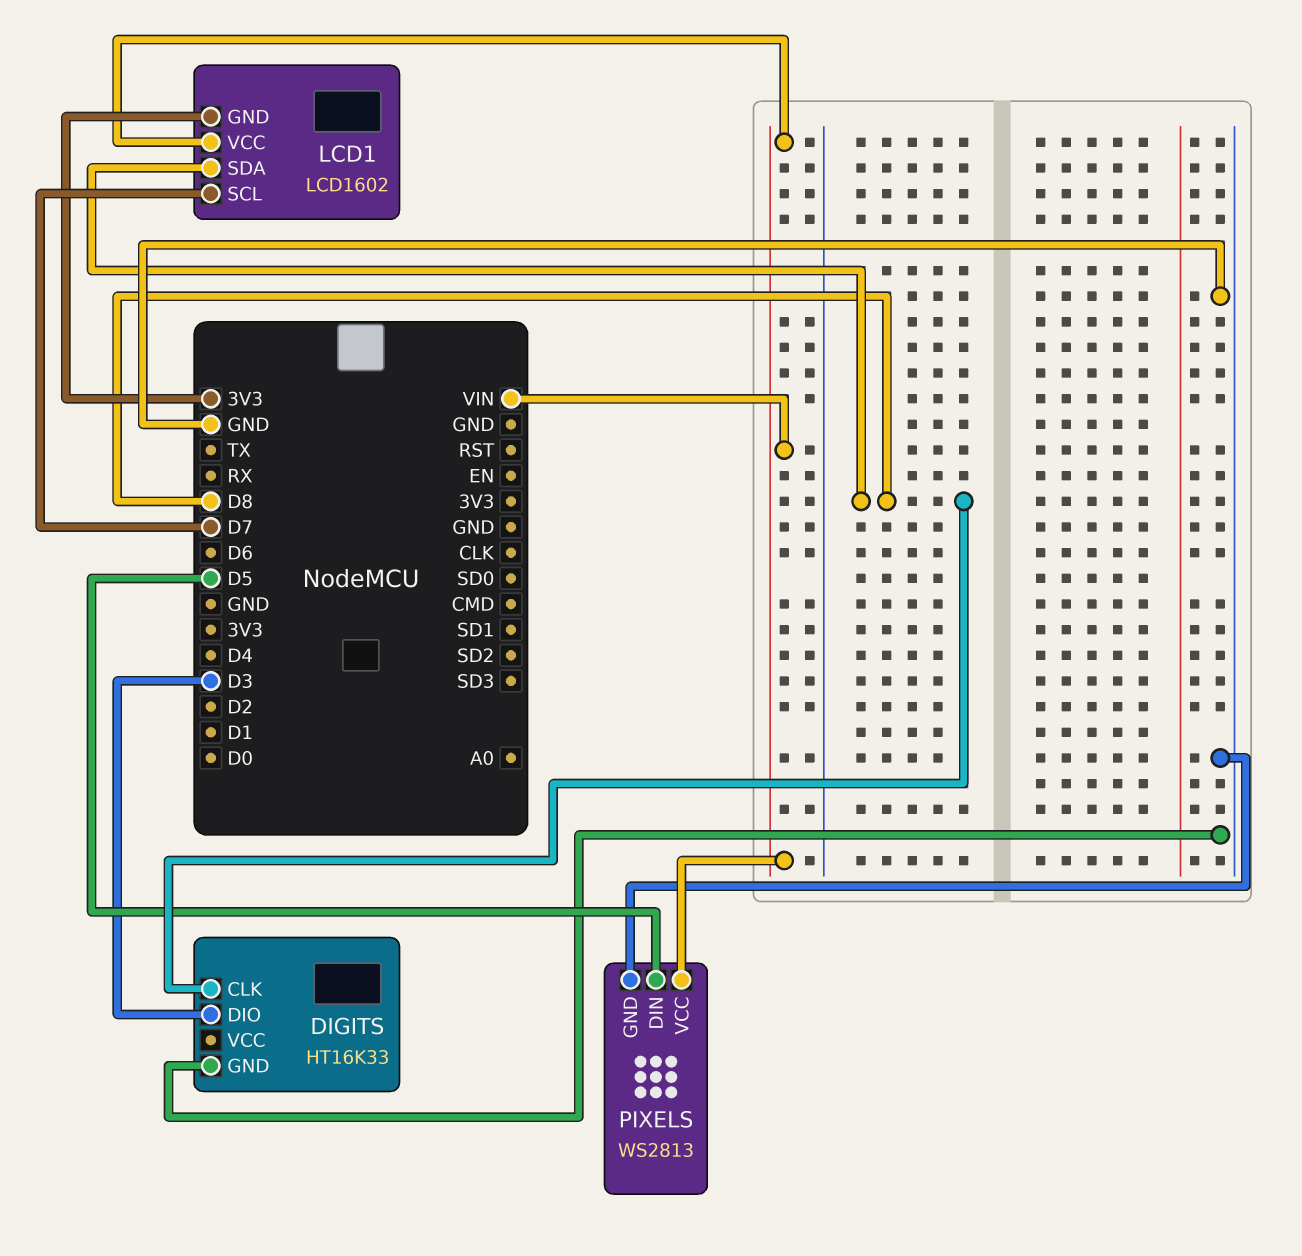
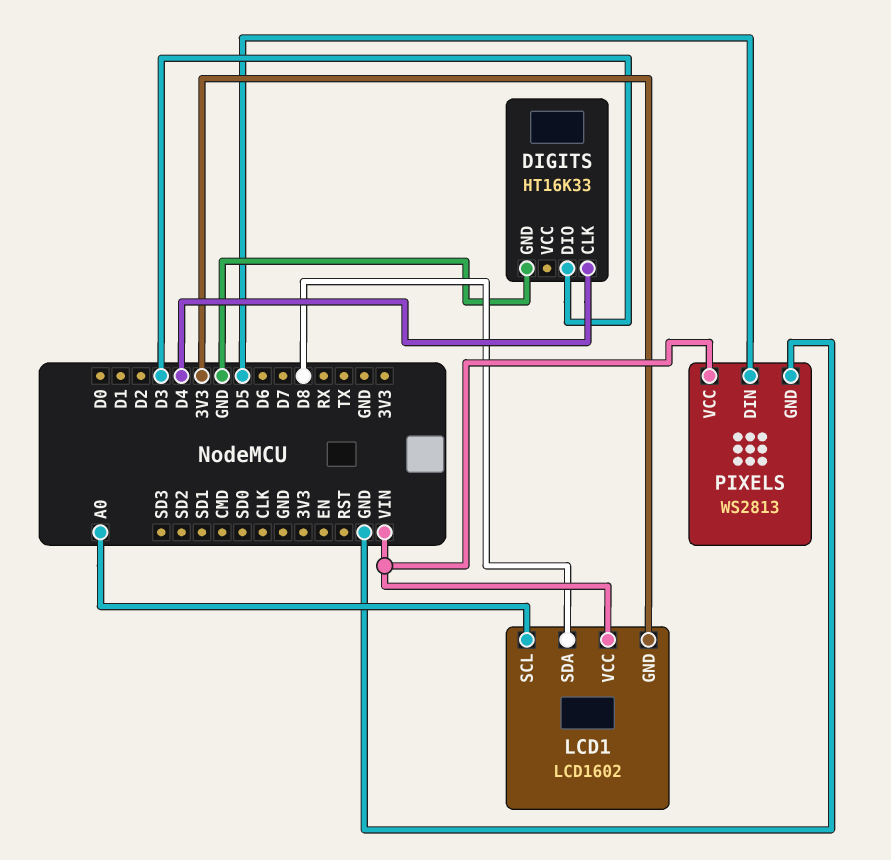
DIGITS pin CLK: D8 -> D4
LCD1 pin SCL: D7 -> A0

